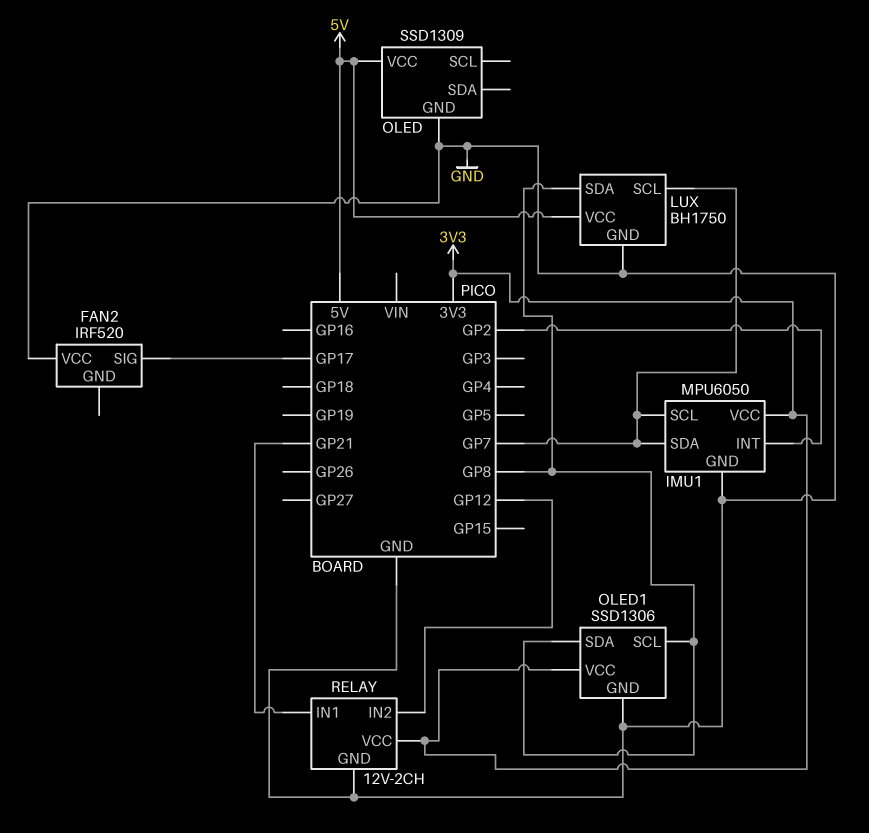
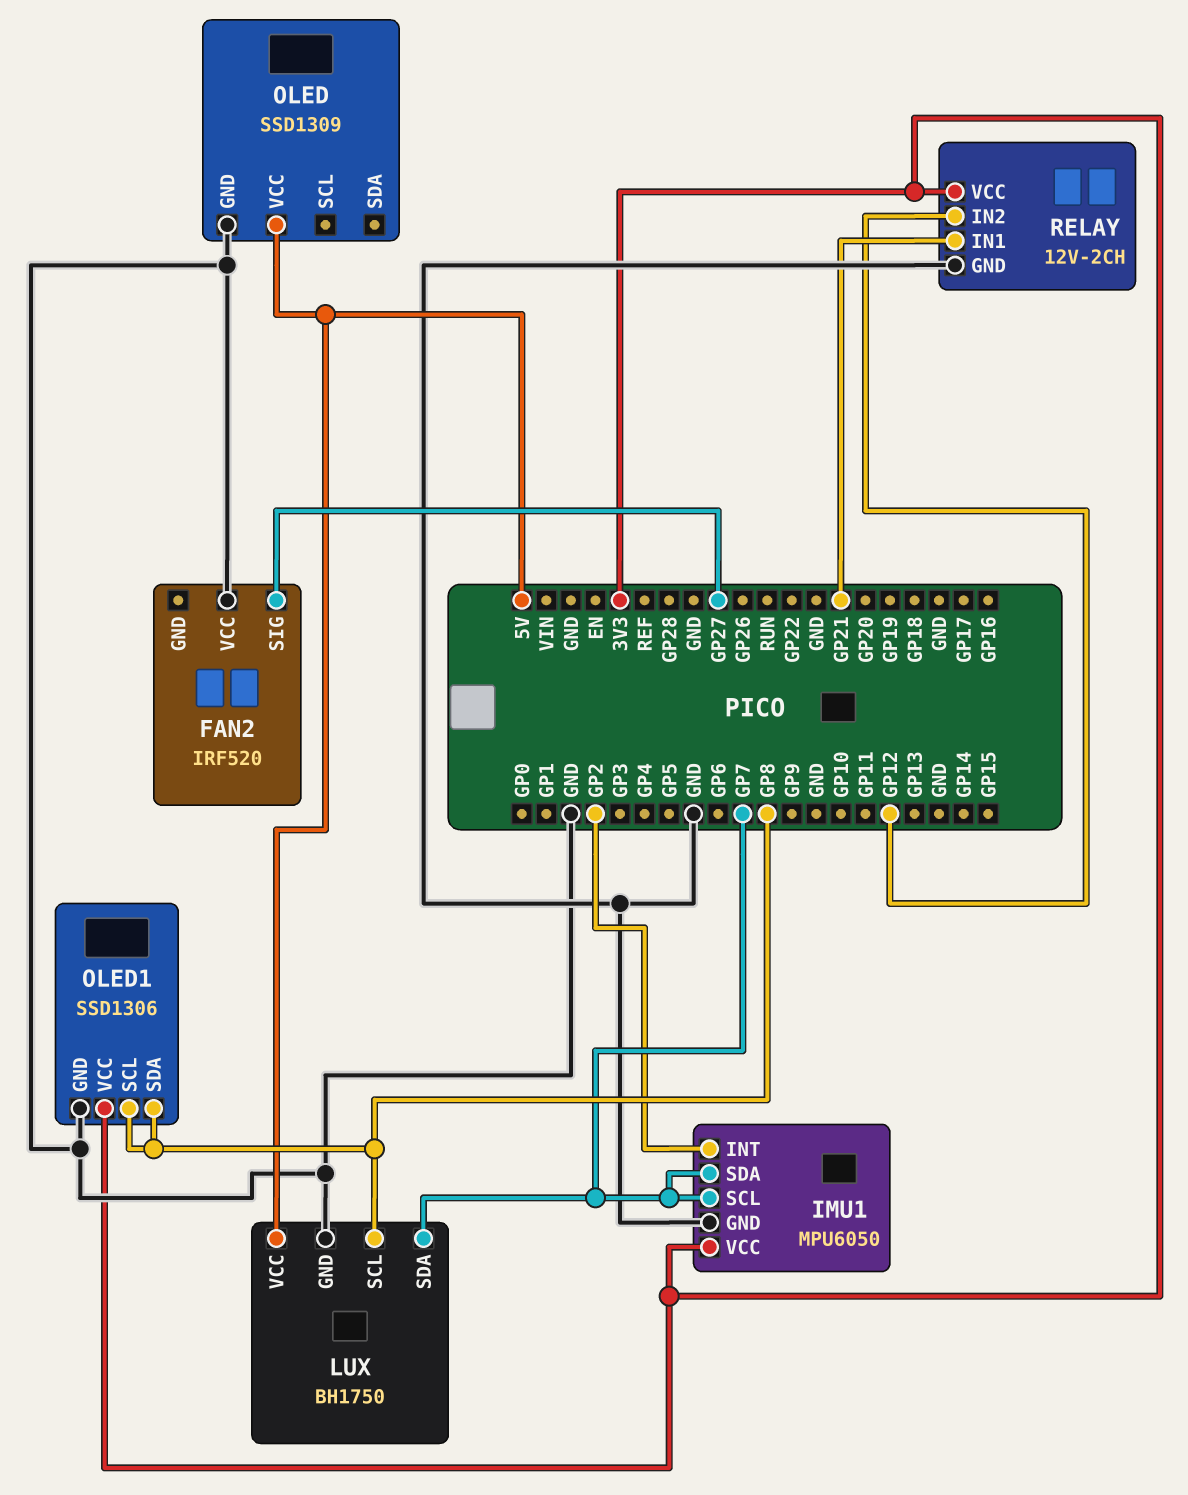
FAN2 pin SIG: GP17 -> GP27
LUX pin SCL: GP7 -> GP8
LUX pin SDA: GP8 -> GP7

